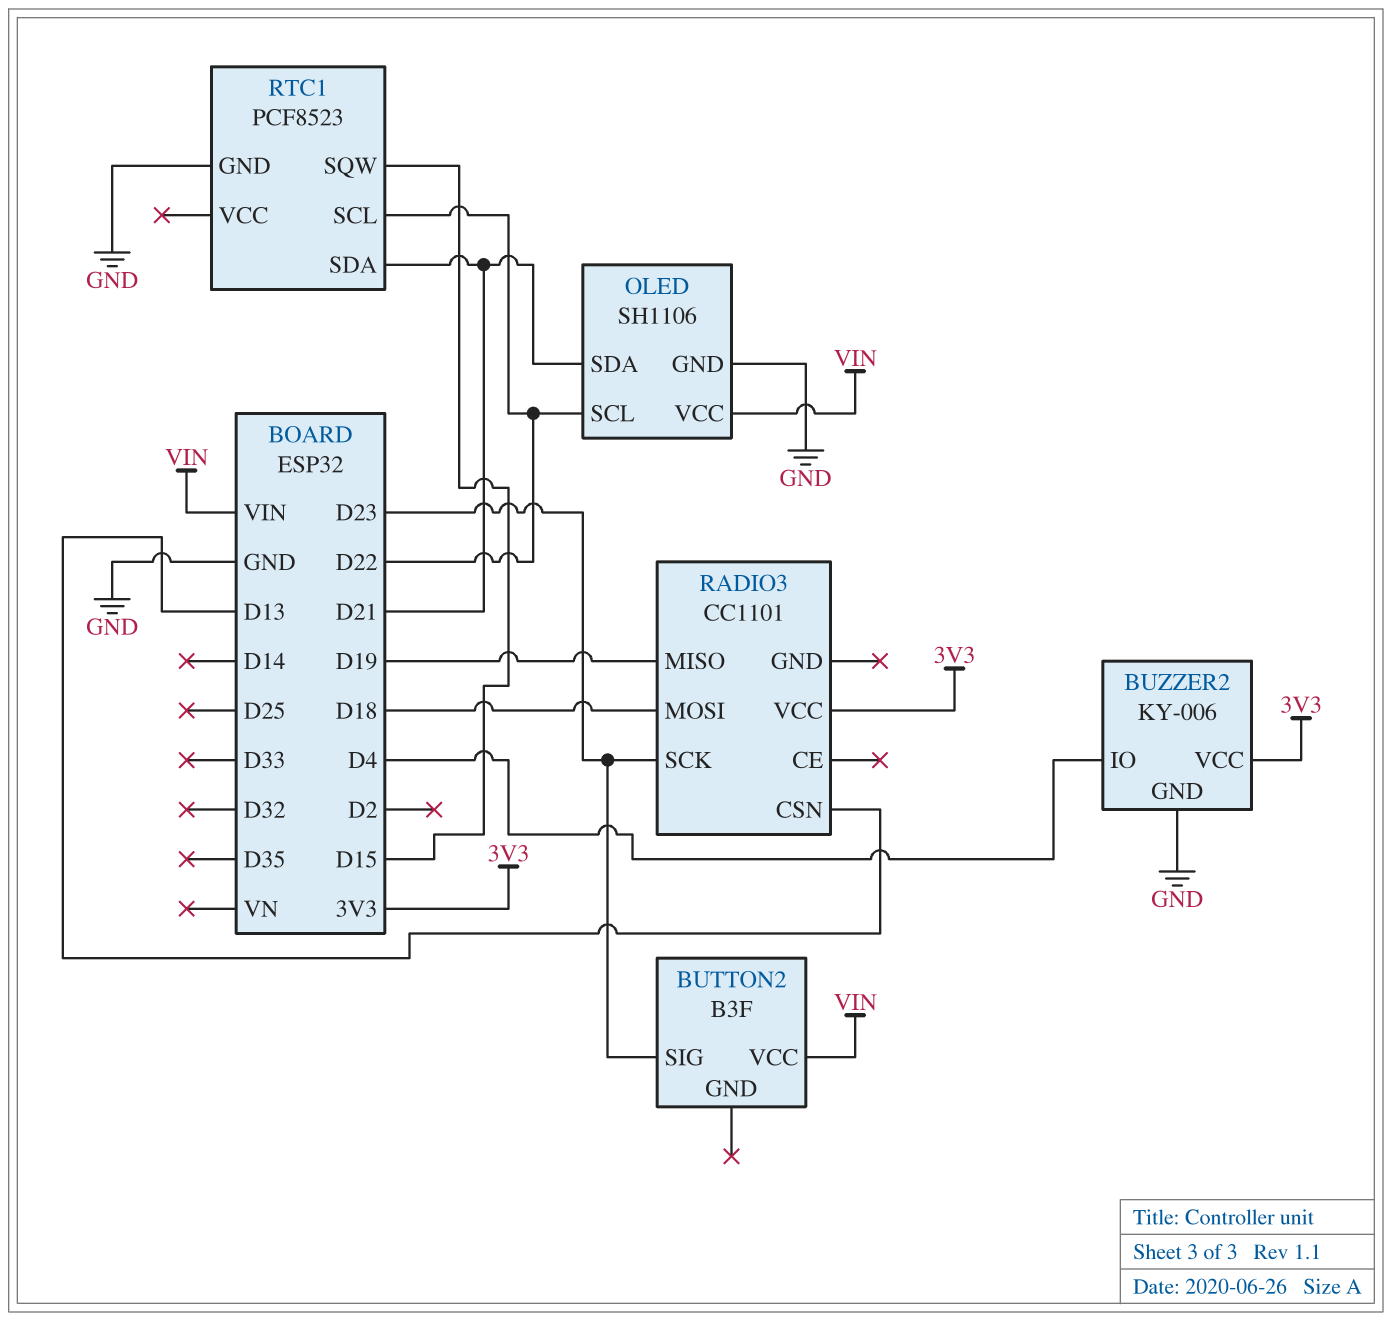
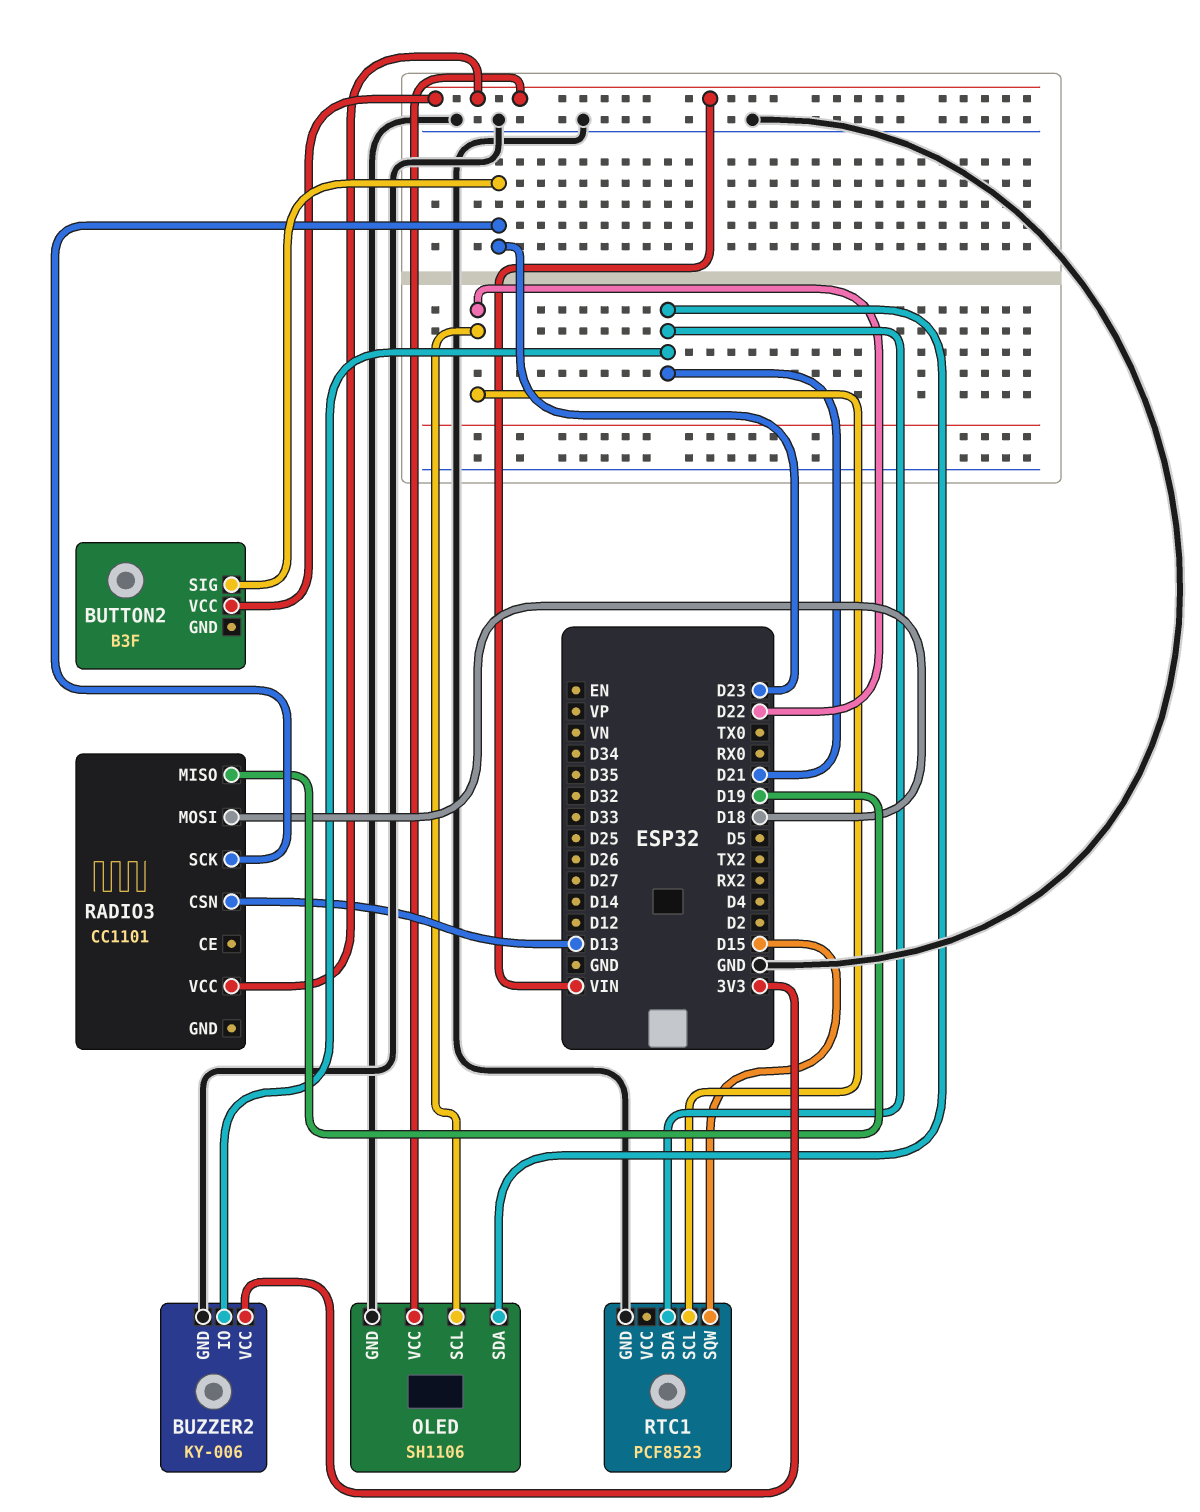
BUZZER2 pin IO: D4 -> D21
RADIO3 pin VCC: 3V3 -> VIN

